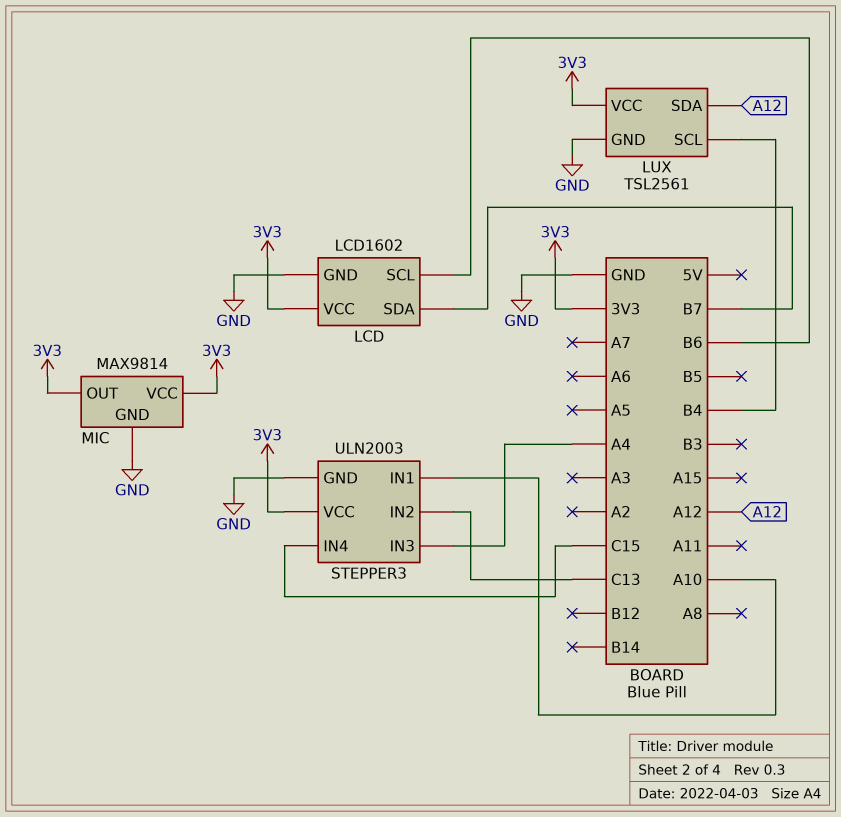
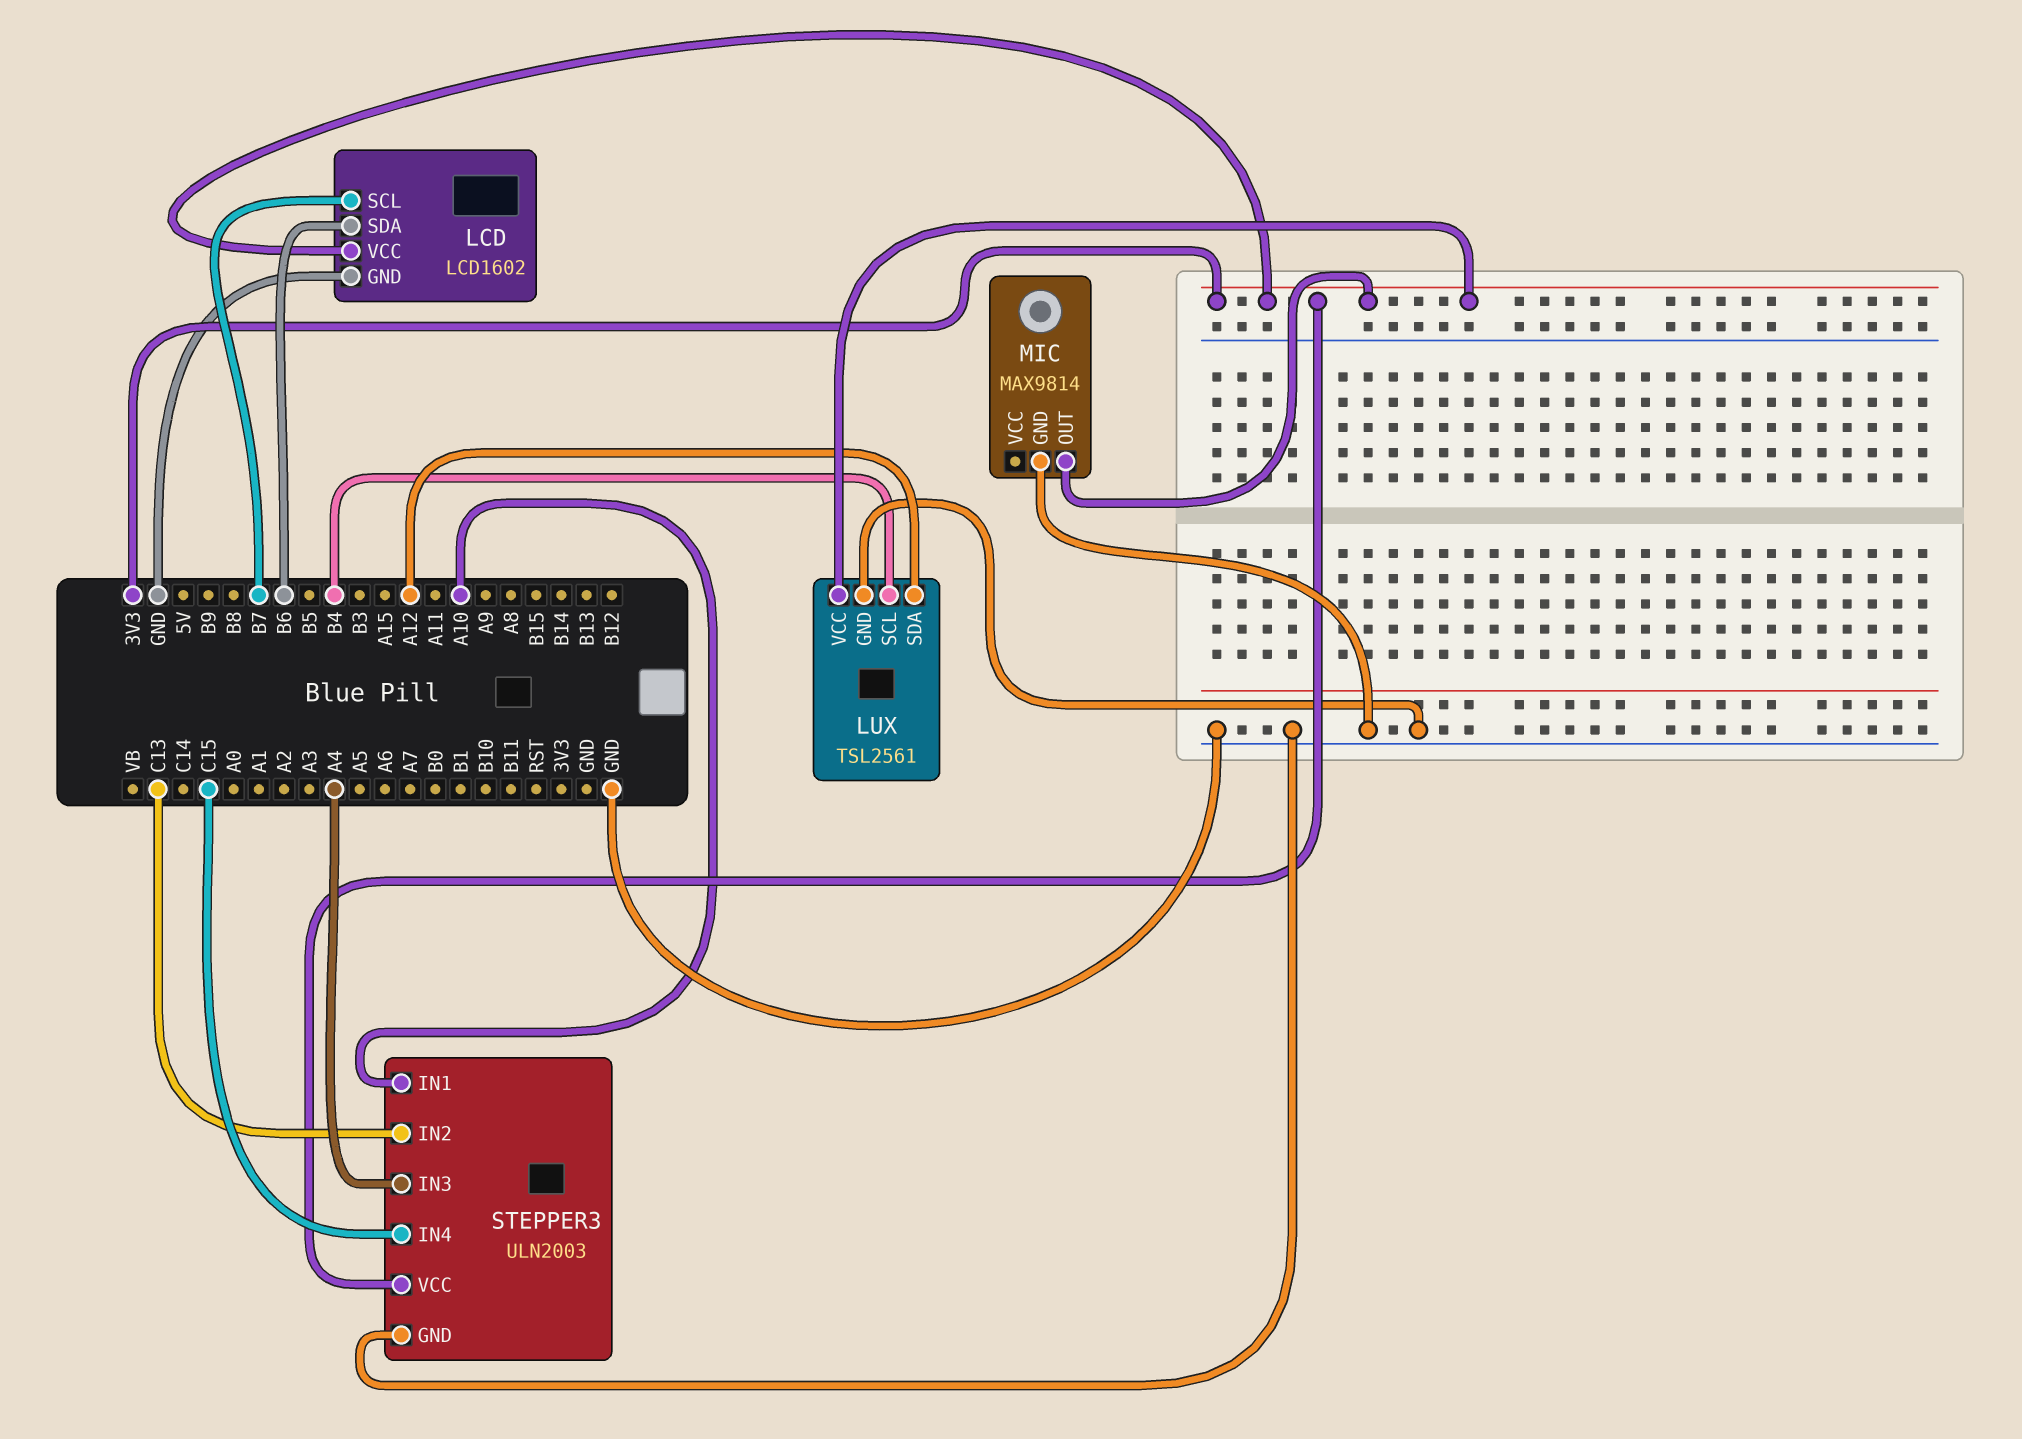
LCD pin SCL: B6 -> B7
LCD pin SDA: B7 -> B6
MIC pin VCC: 3V3 -> none

